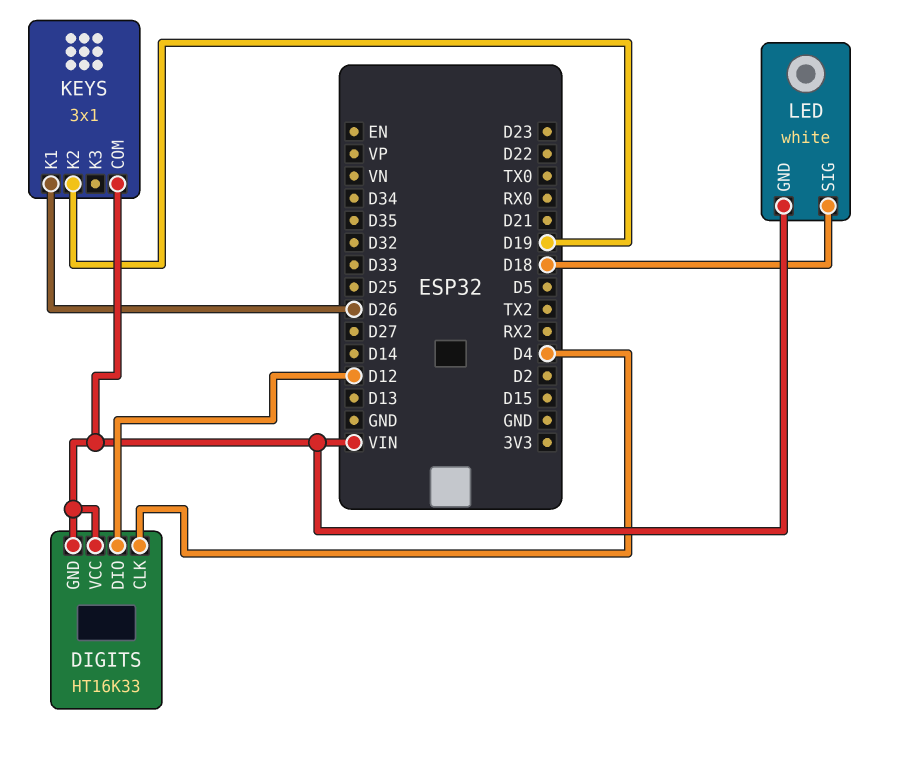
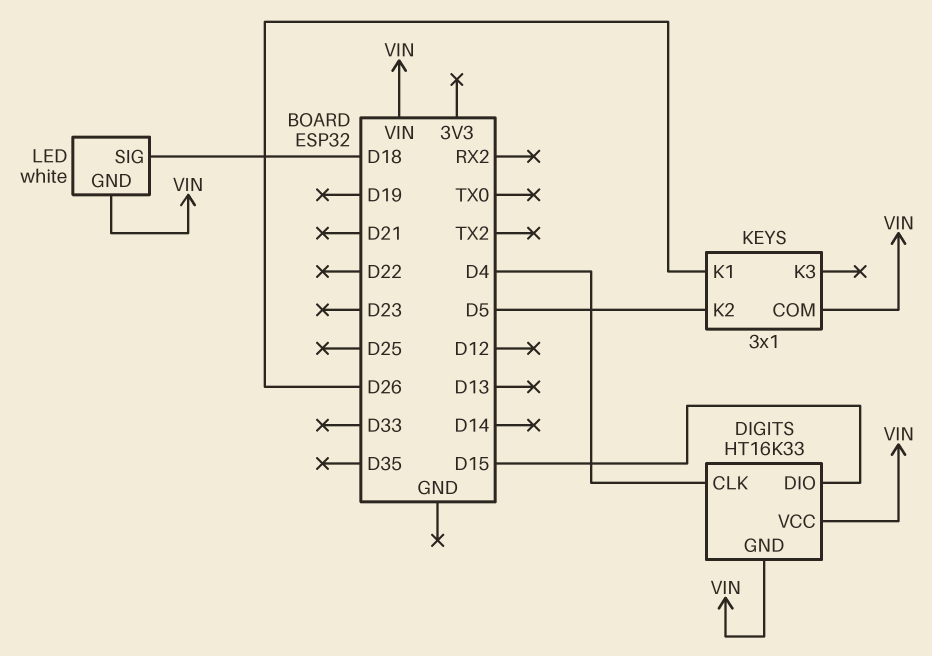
DIGITS pin DIO: D12 -> D15
KEYS pin K2: D19 -> D5

